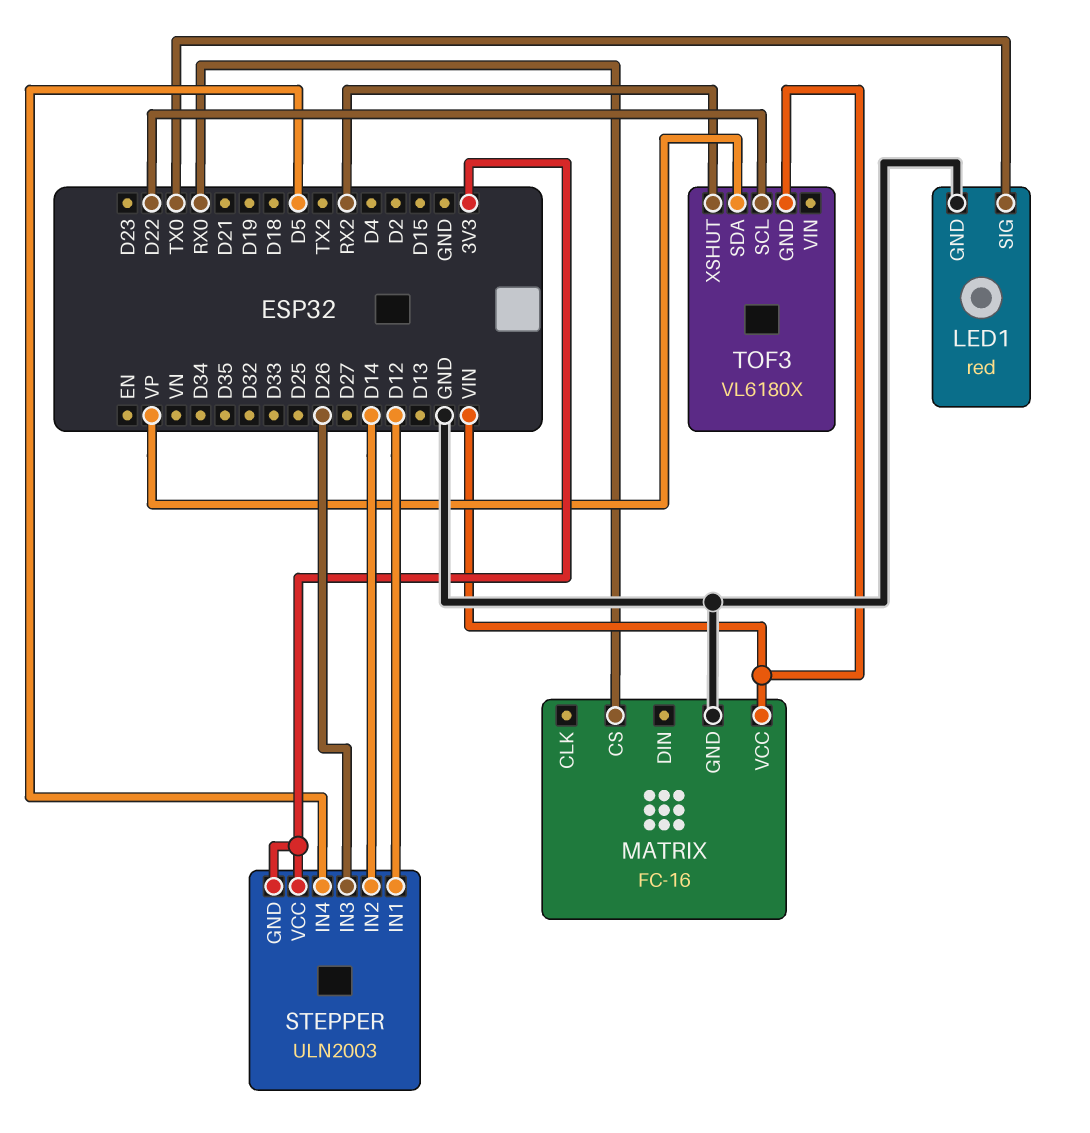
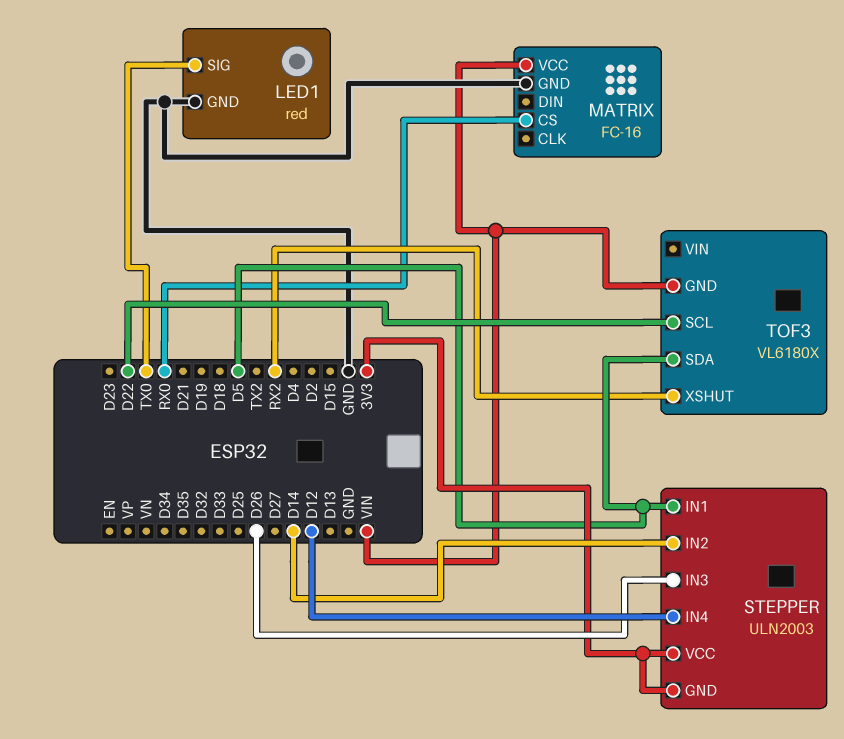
STEPPER pin IN1: D12 -> D5
STEPPER pin IN4: D5 -> D12
TOF3 pin SDA: VP -> D5

